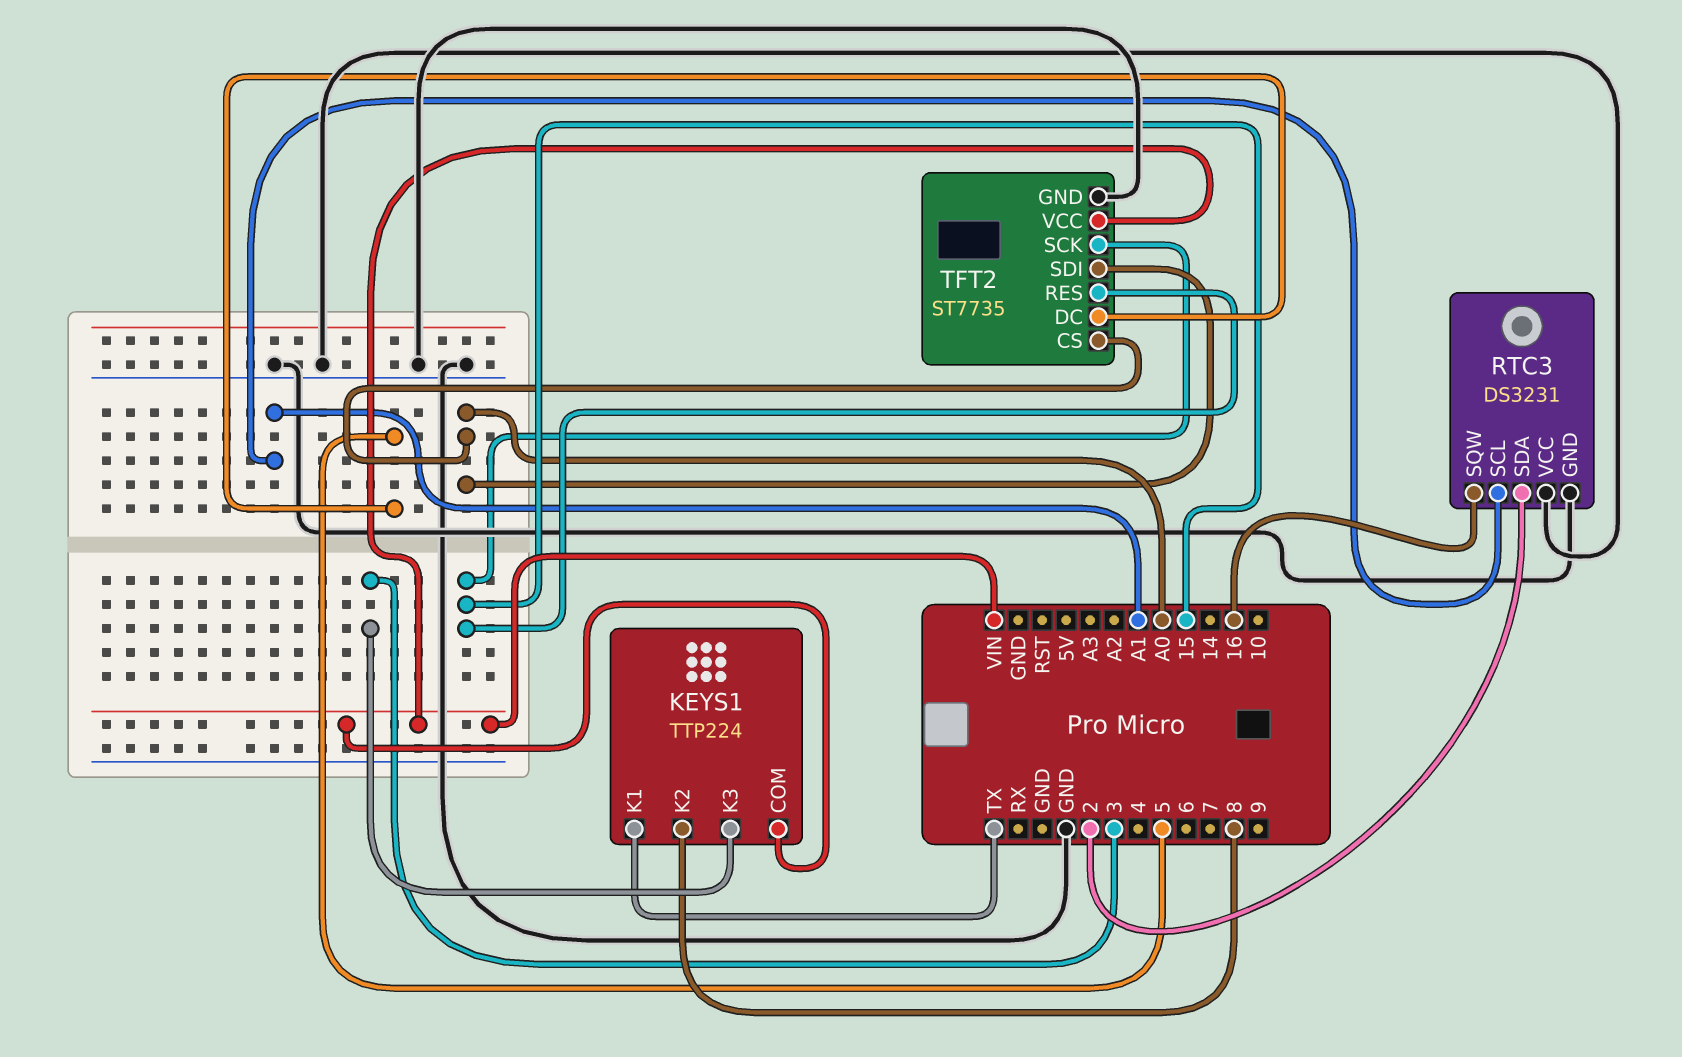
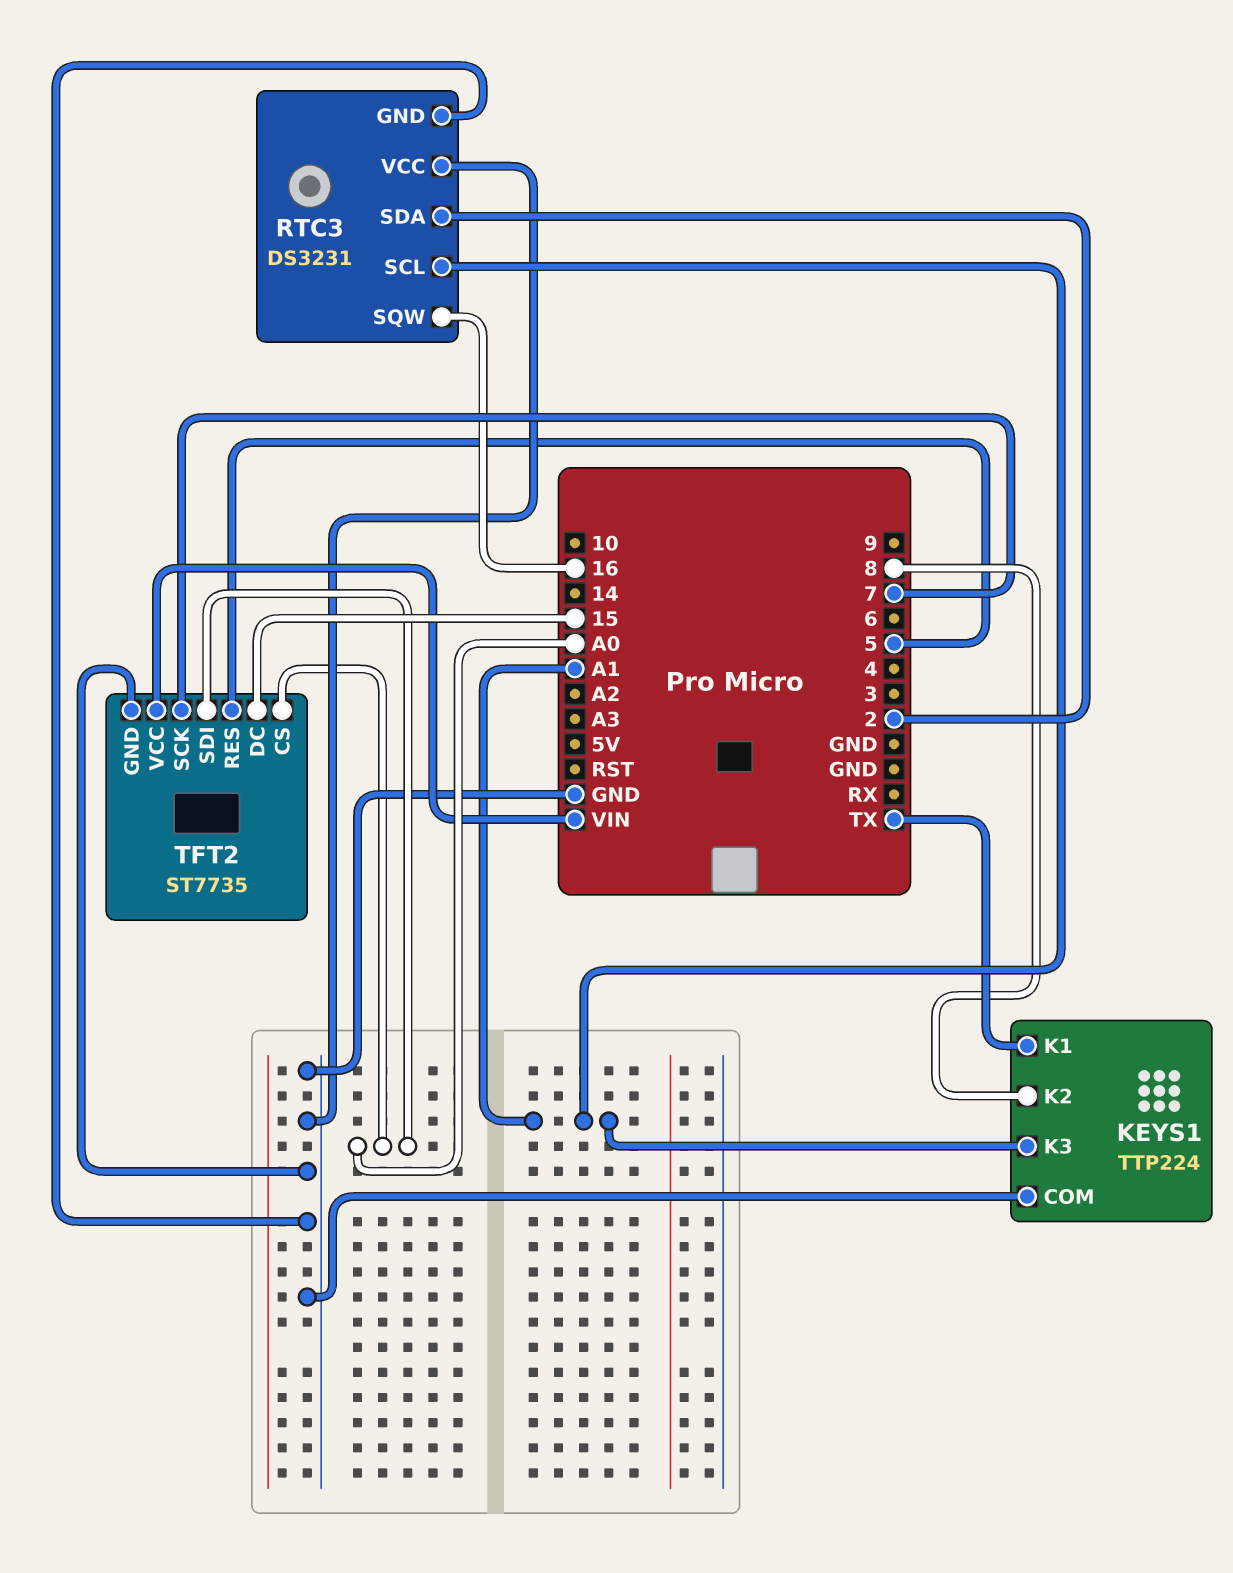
KEYS1 pin COM: VIN -> GND
KEYS1 pin K3: 3 -> A1
TFT2 pin DC: 5 -> 15
TFT2 pin RES: 15 -> 5
TFT2 pin SCK: 15 -> 7

